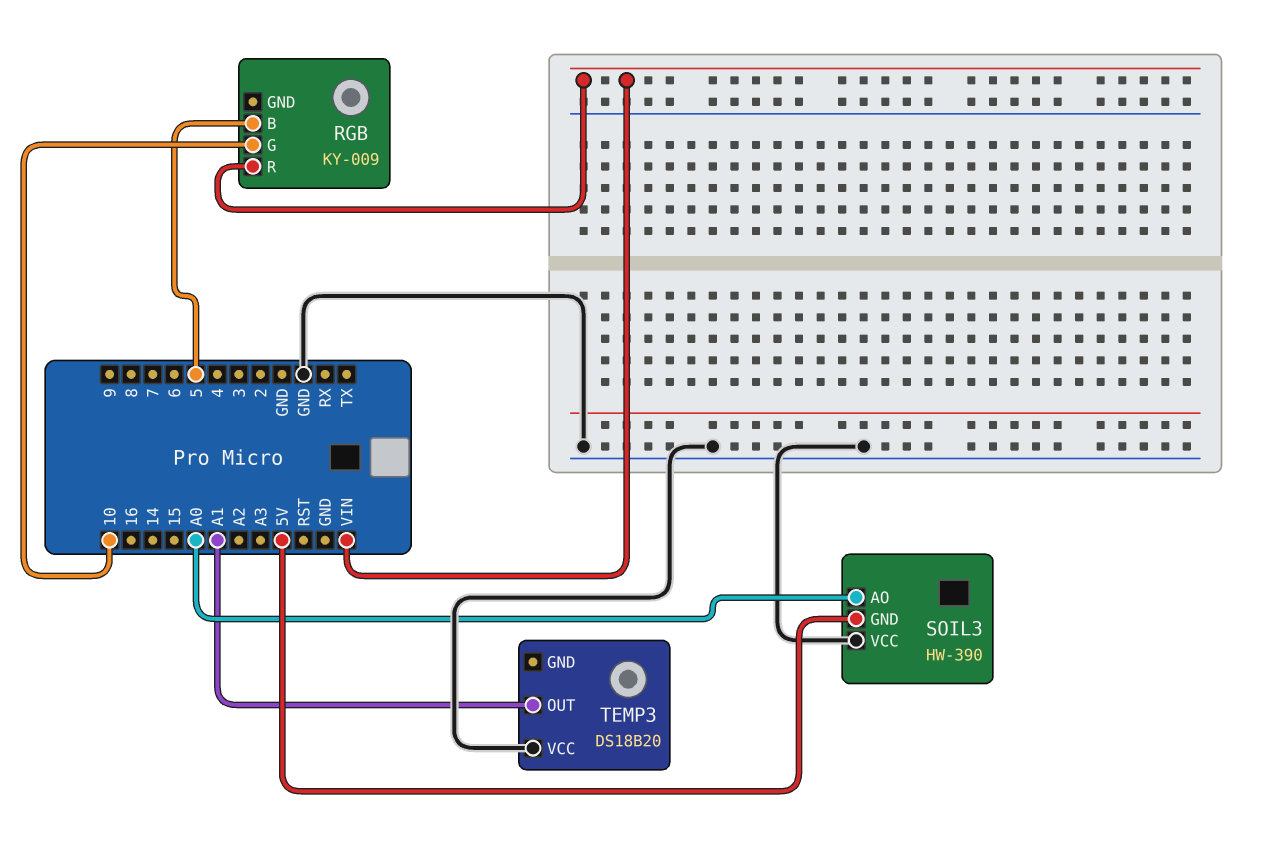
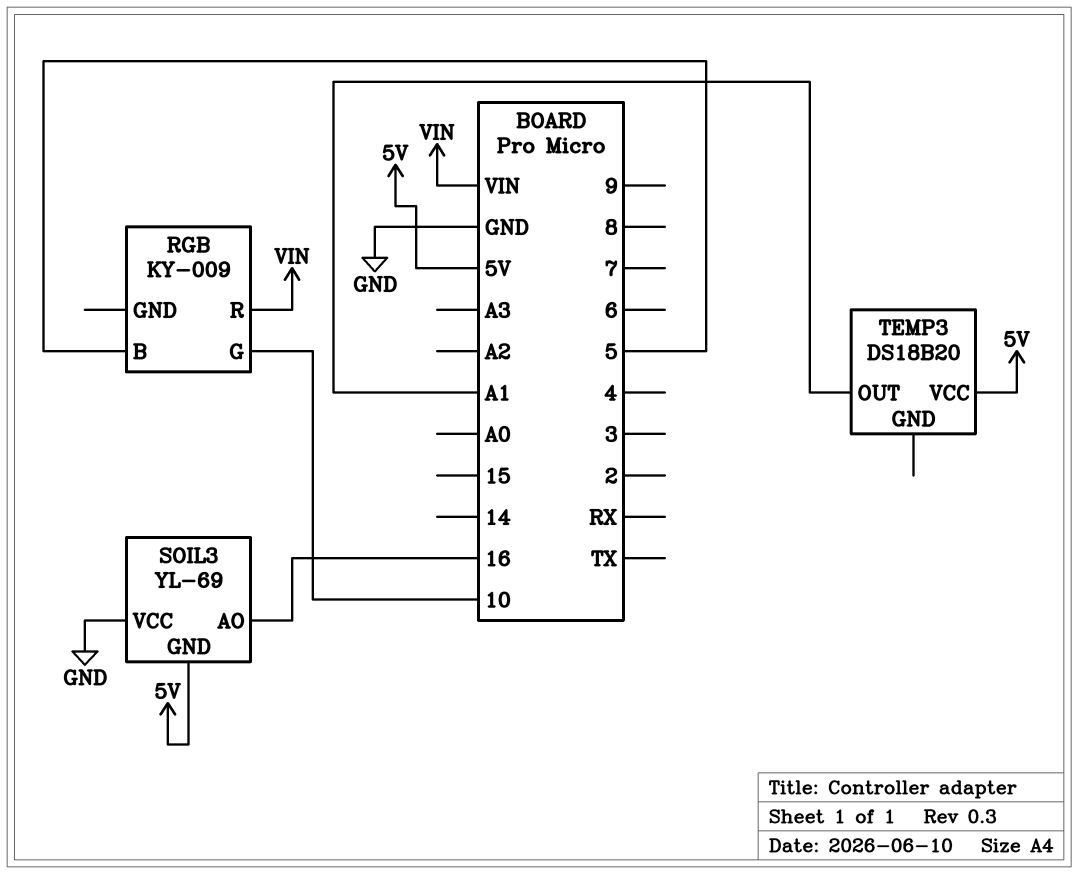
SOIL3: HW-390 -> YL-69
SOIL3 pin AO: A0 -> 16
TEMP3 pin VCC: GND -> 5V

